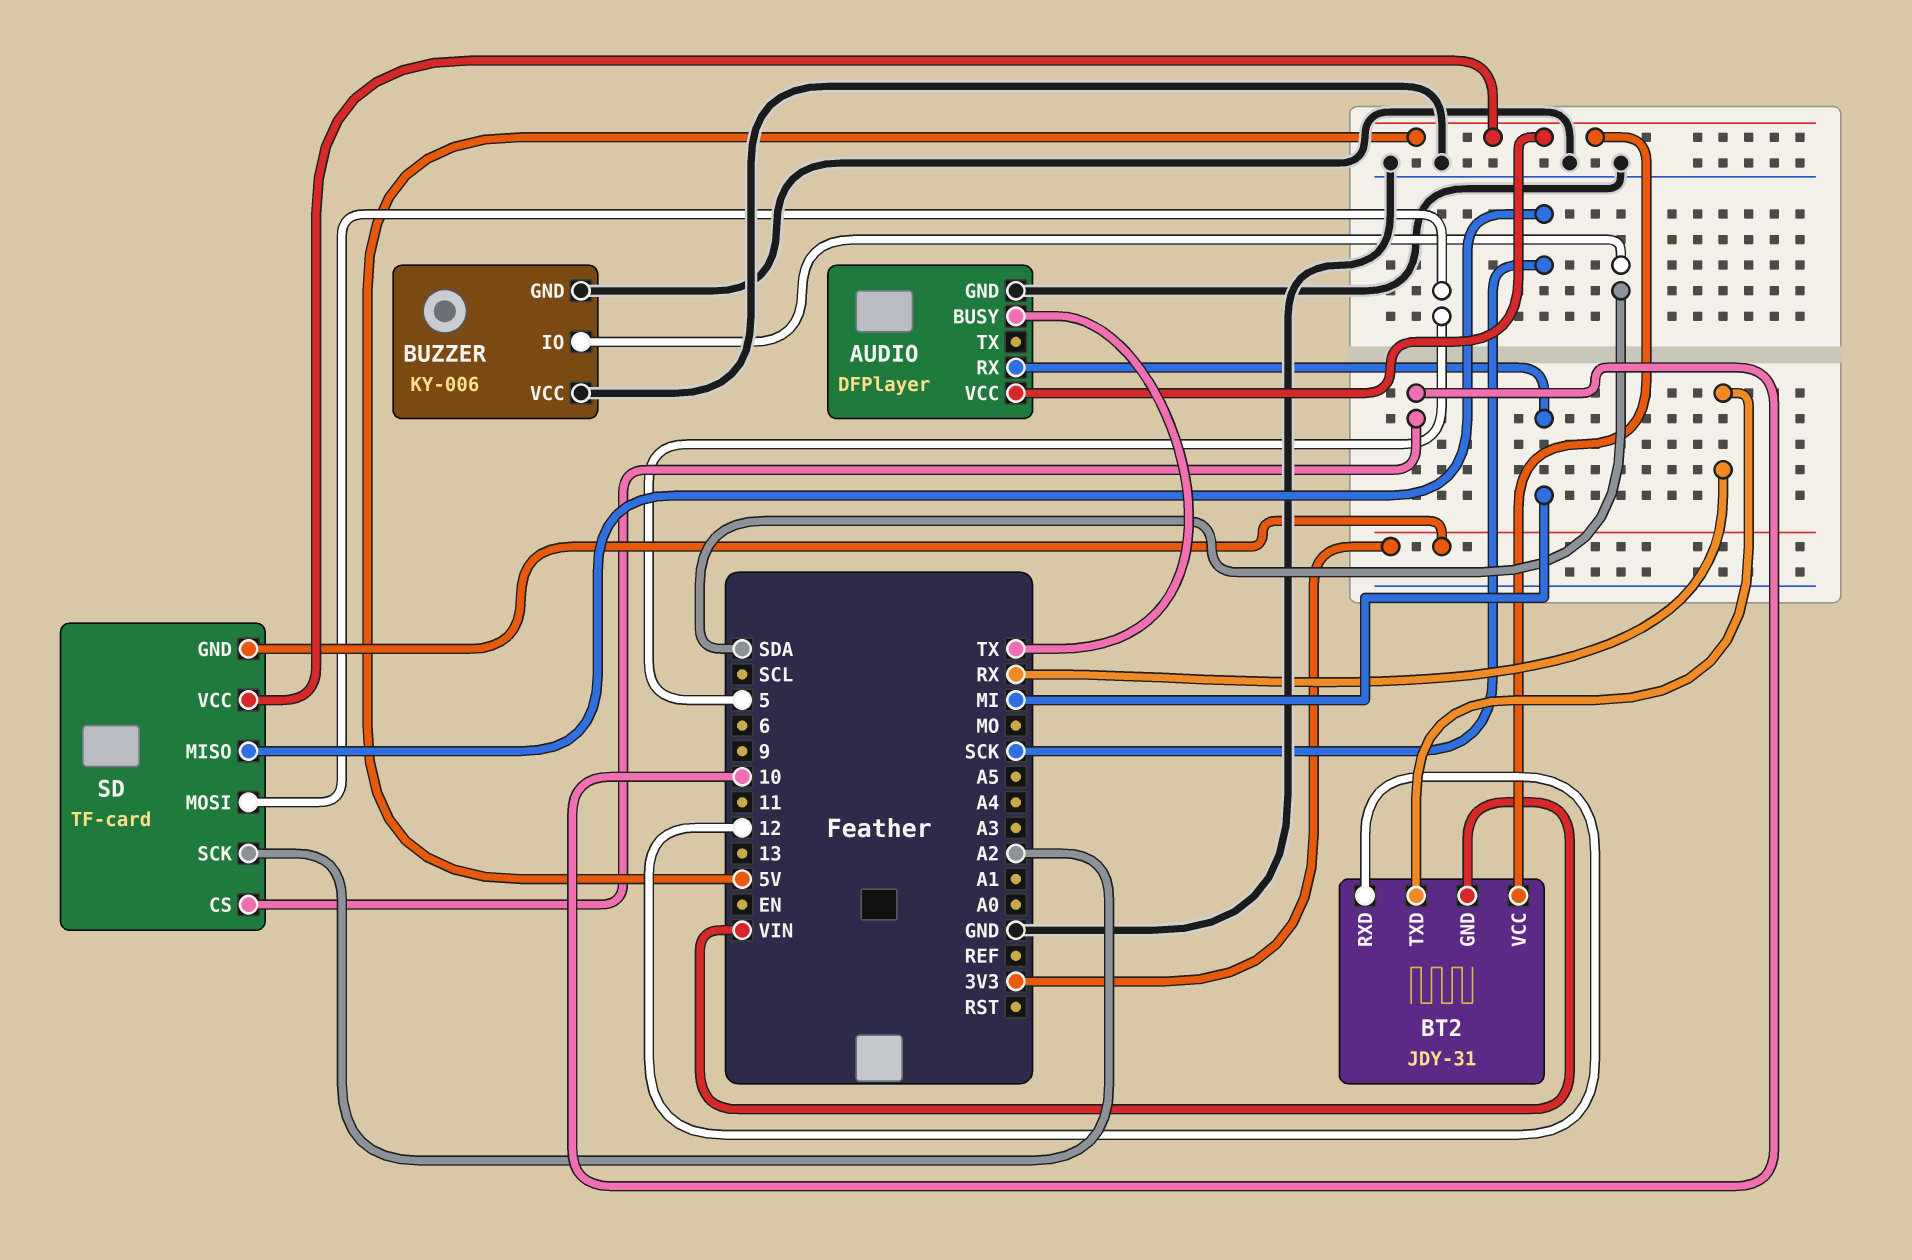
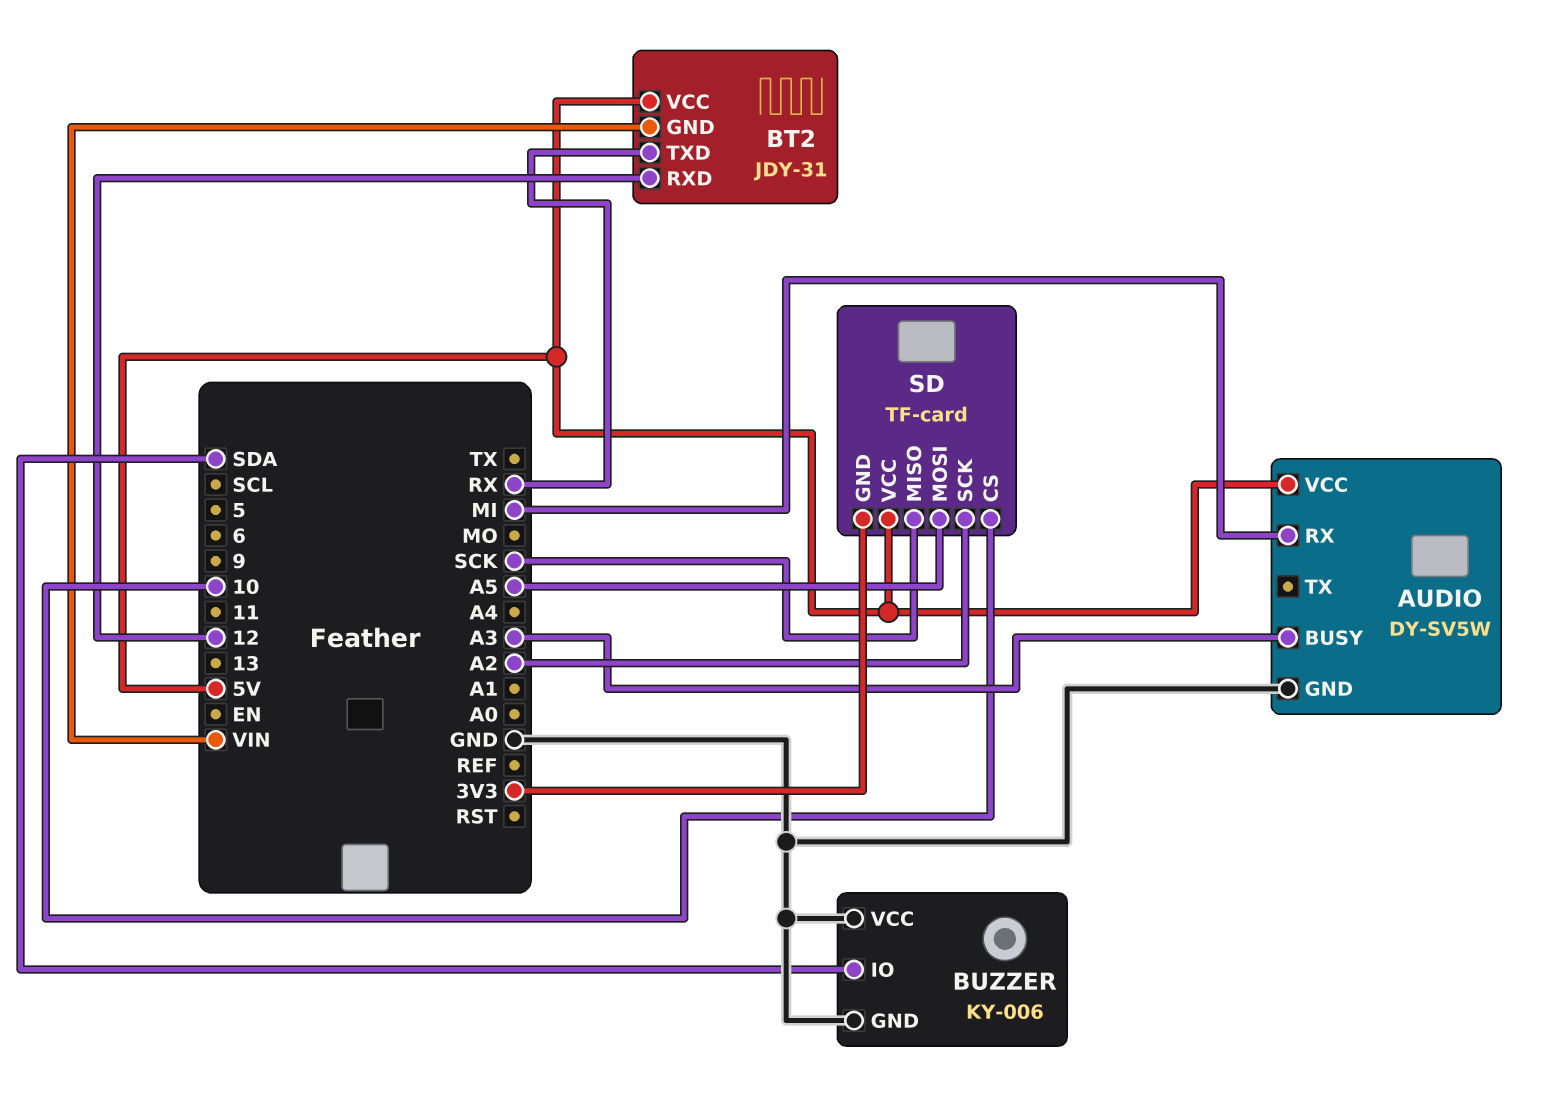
AUDIO: DFPlayer -> DY-SV5W
AUDIO pin BUSY: TX -> A3
SD pin MOSI: 5 -> A5

